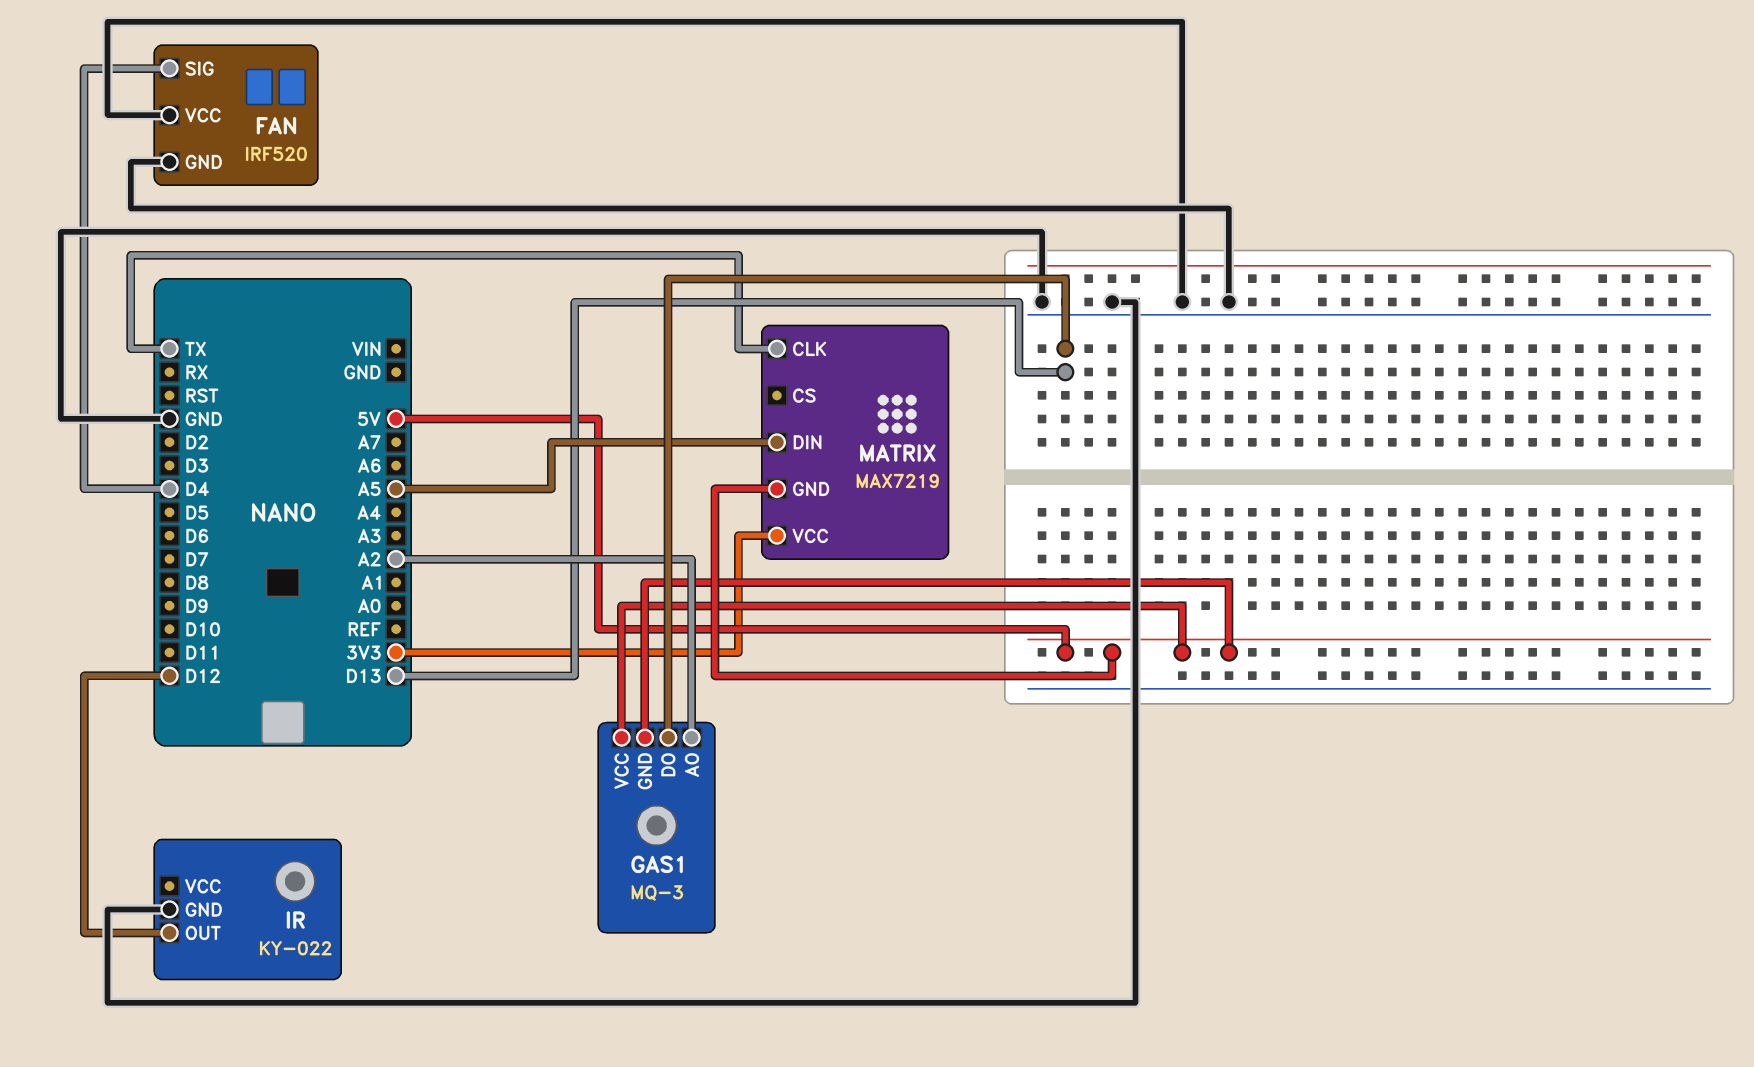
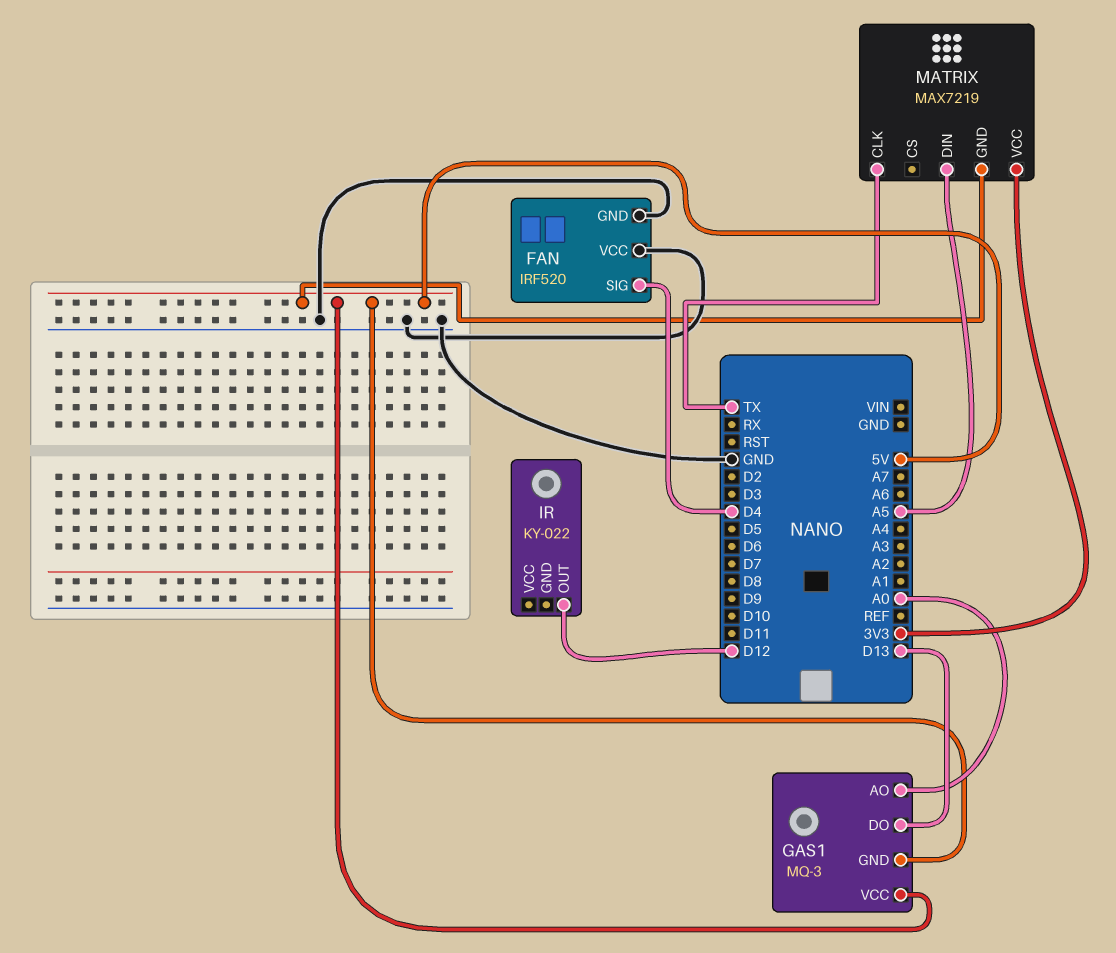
GAS1 pin AO: A2 -> A0
IR pin GND: GND -> none

